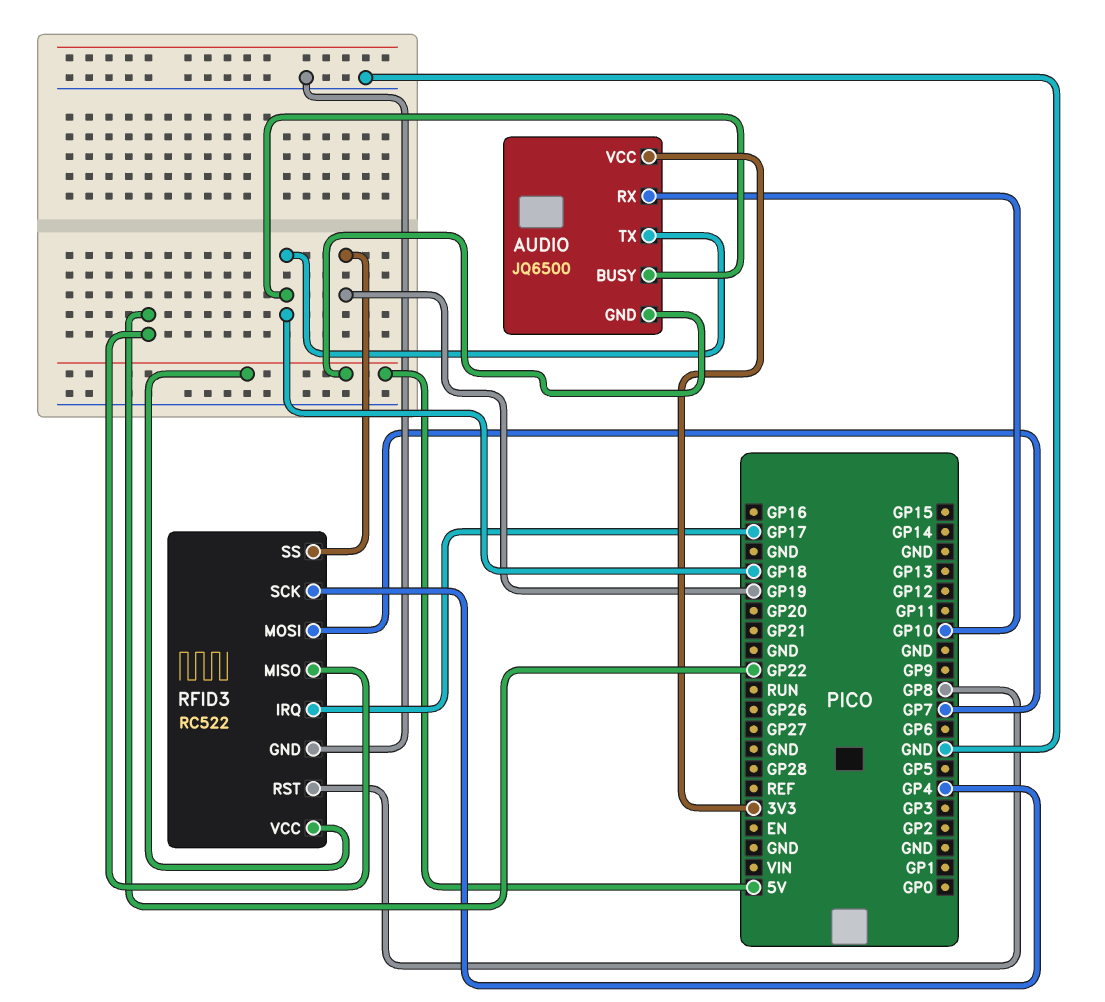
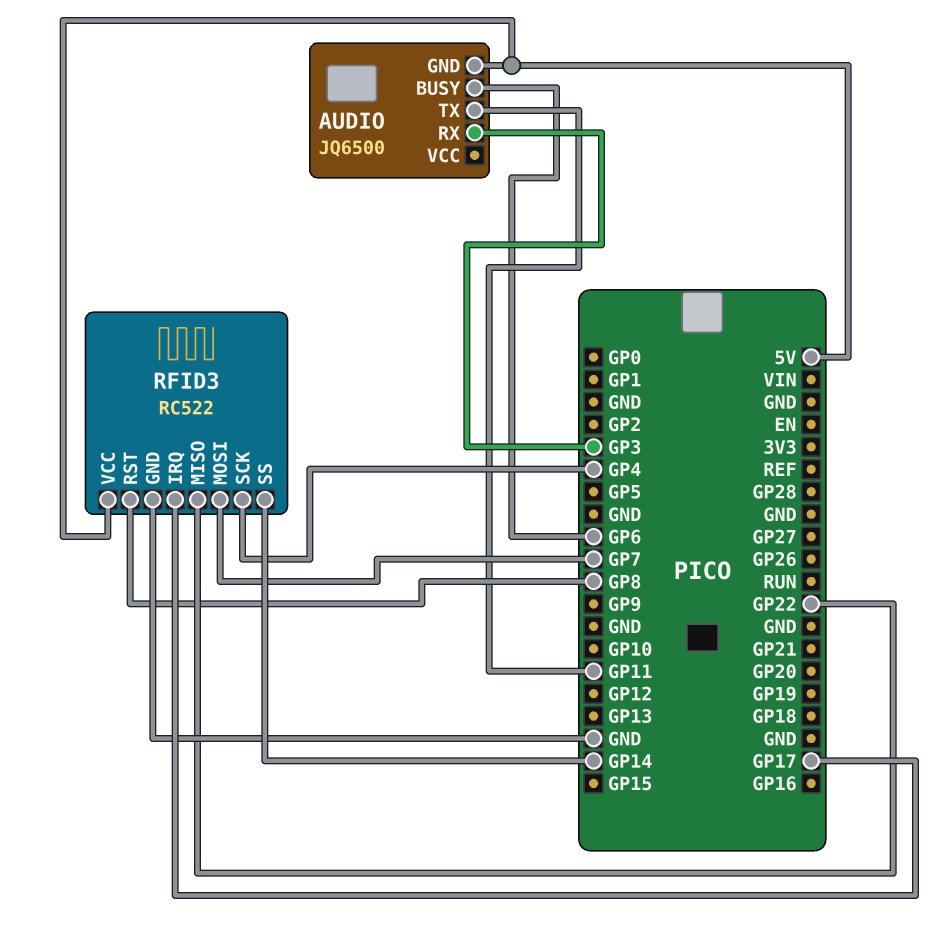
AUDIO pin BUSY: GP18 -> GP6
AUDIO pin RX: GP10 -> GP3
AUDIO pin TX: GP18 -> GP11
AUDIO pin VCC: 3V3 -> none
RFID3 pin SS: GP19 -> GP14

